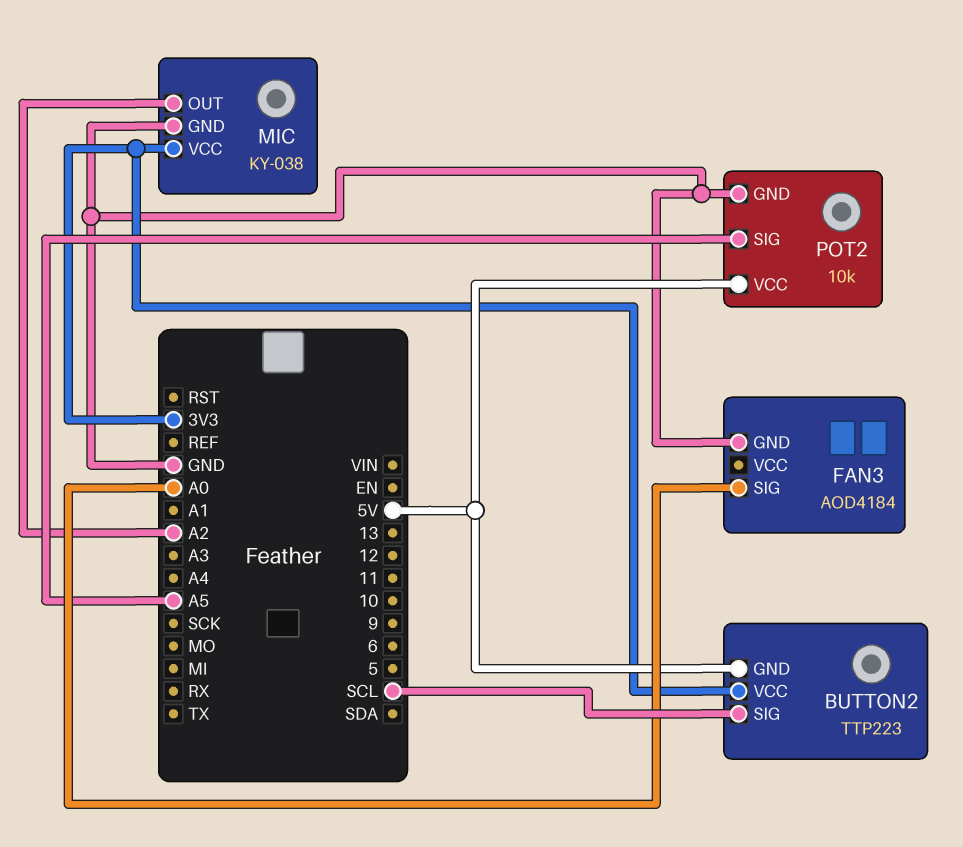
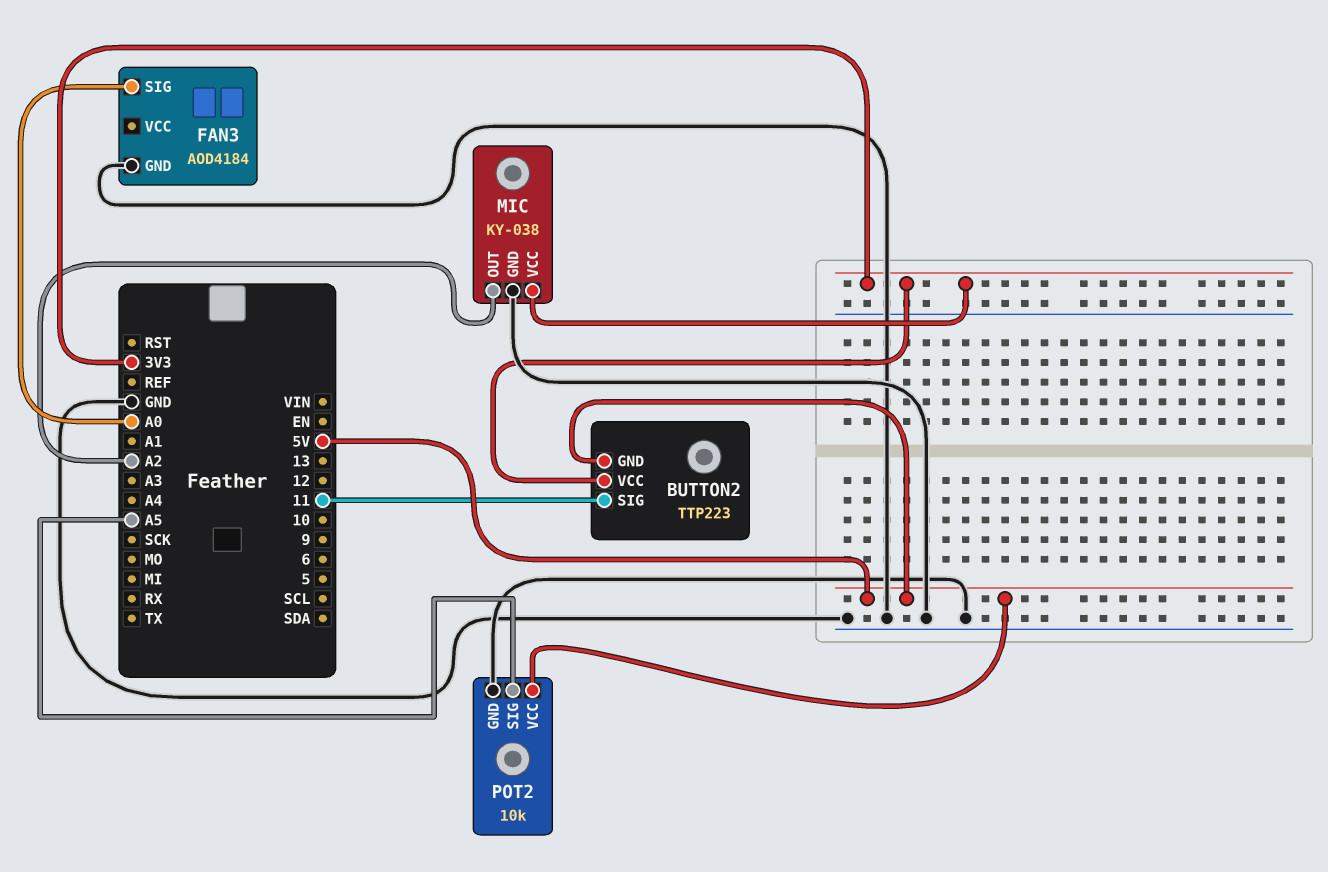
BUTTON2 pin SIG: SCL -> 11

